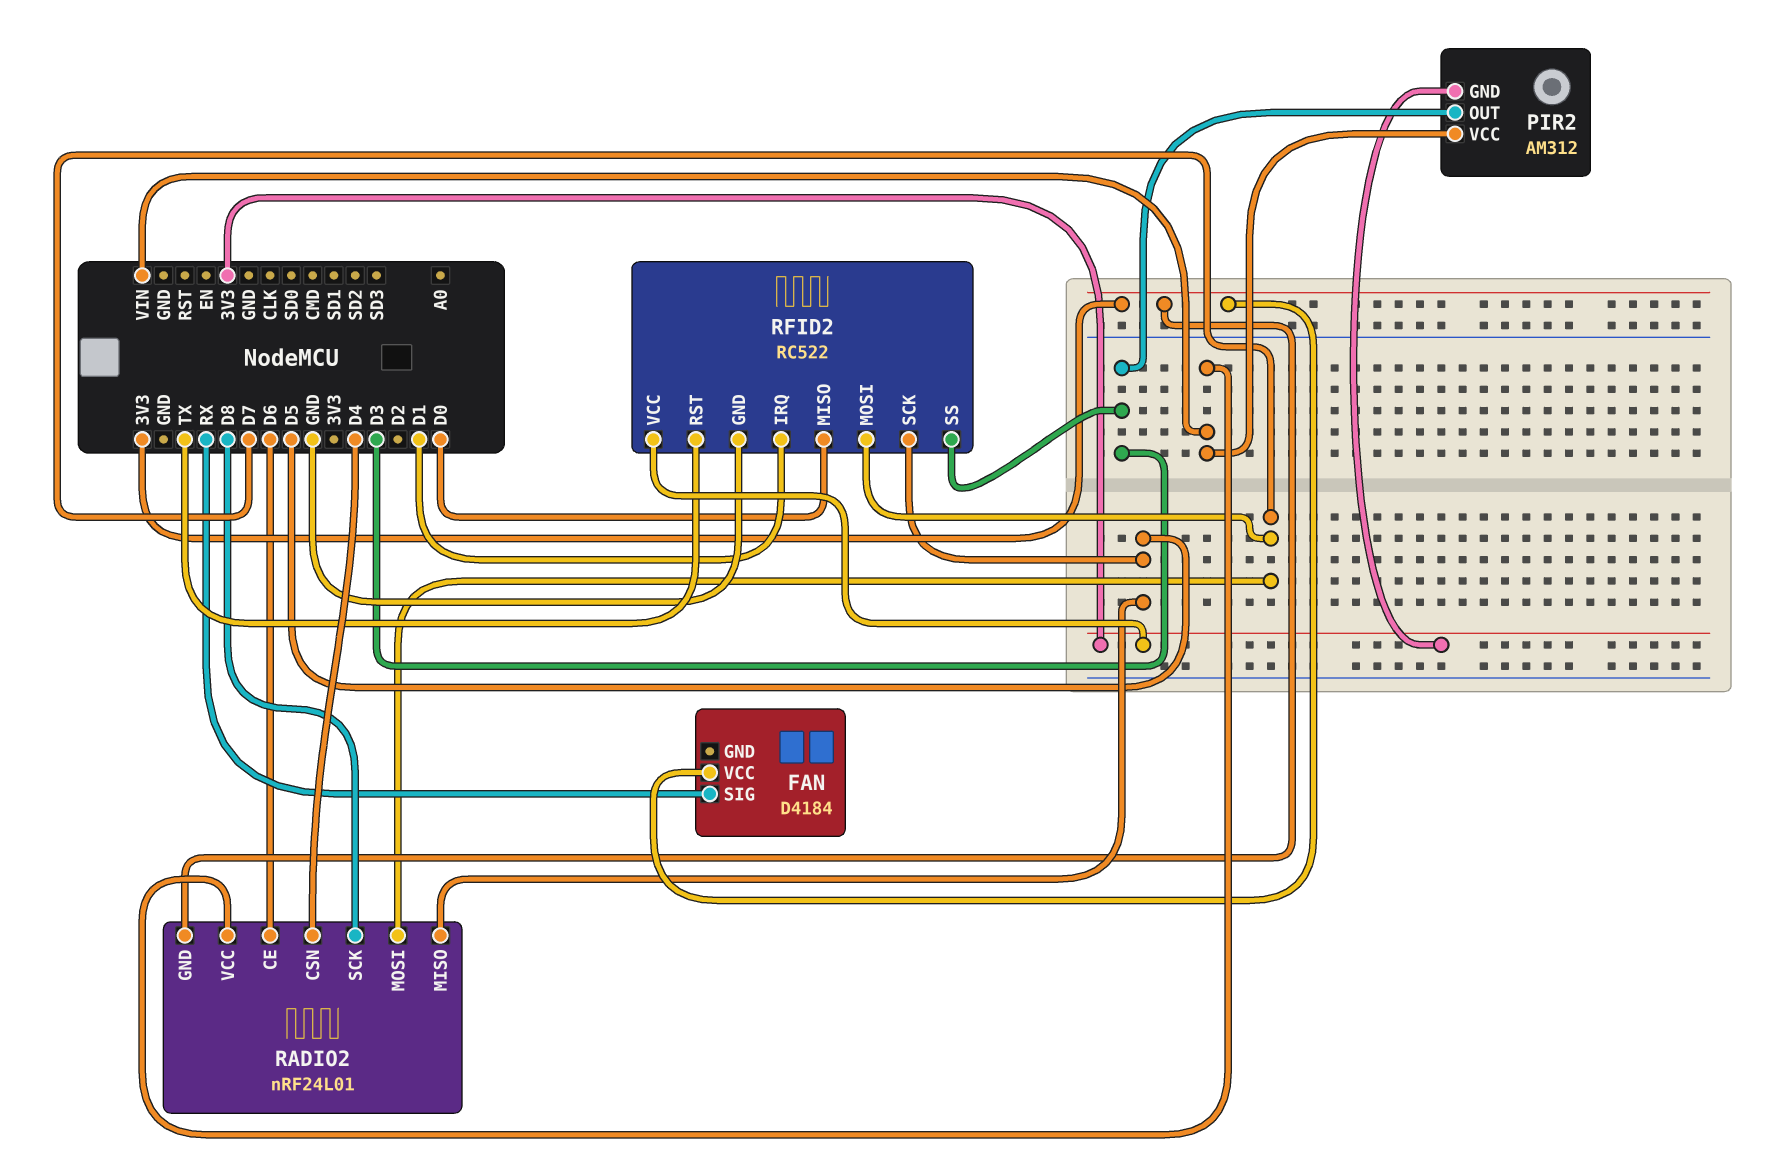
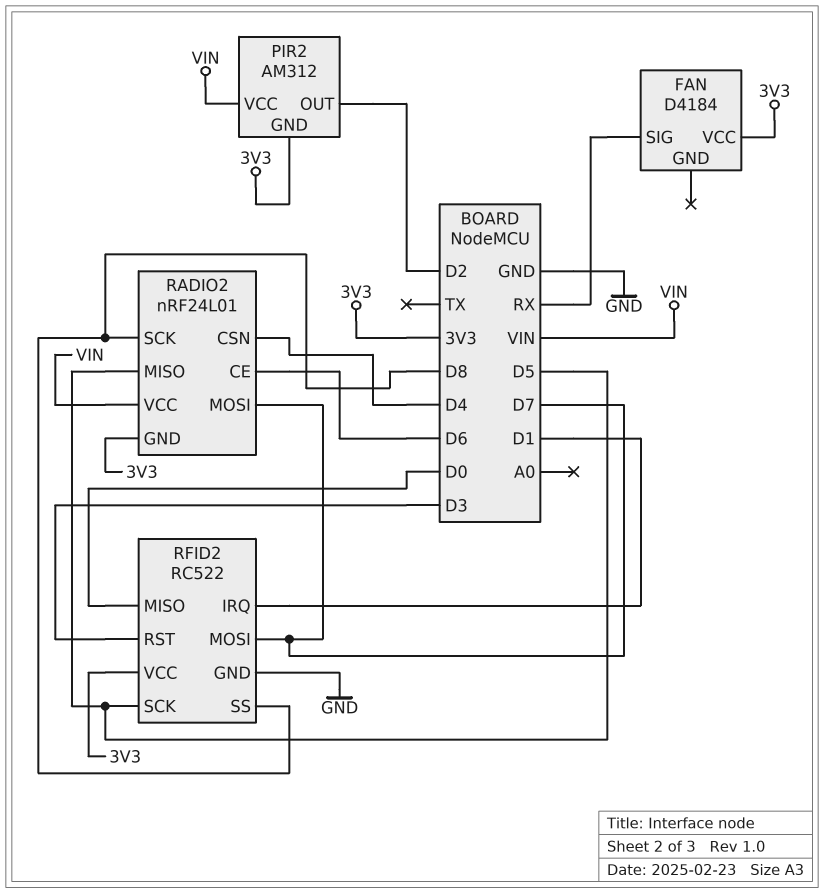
PIR2 pin OUT: D3 -> D2
RFID2 pin RST: TX -> D3
RFID2 pin SS: D3 -> D8

